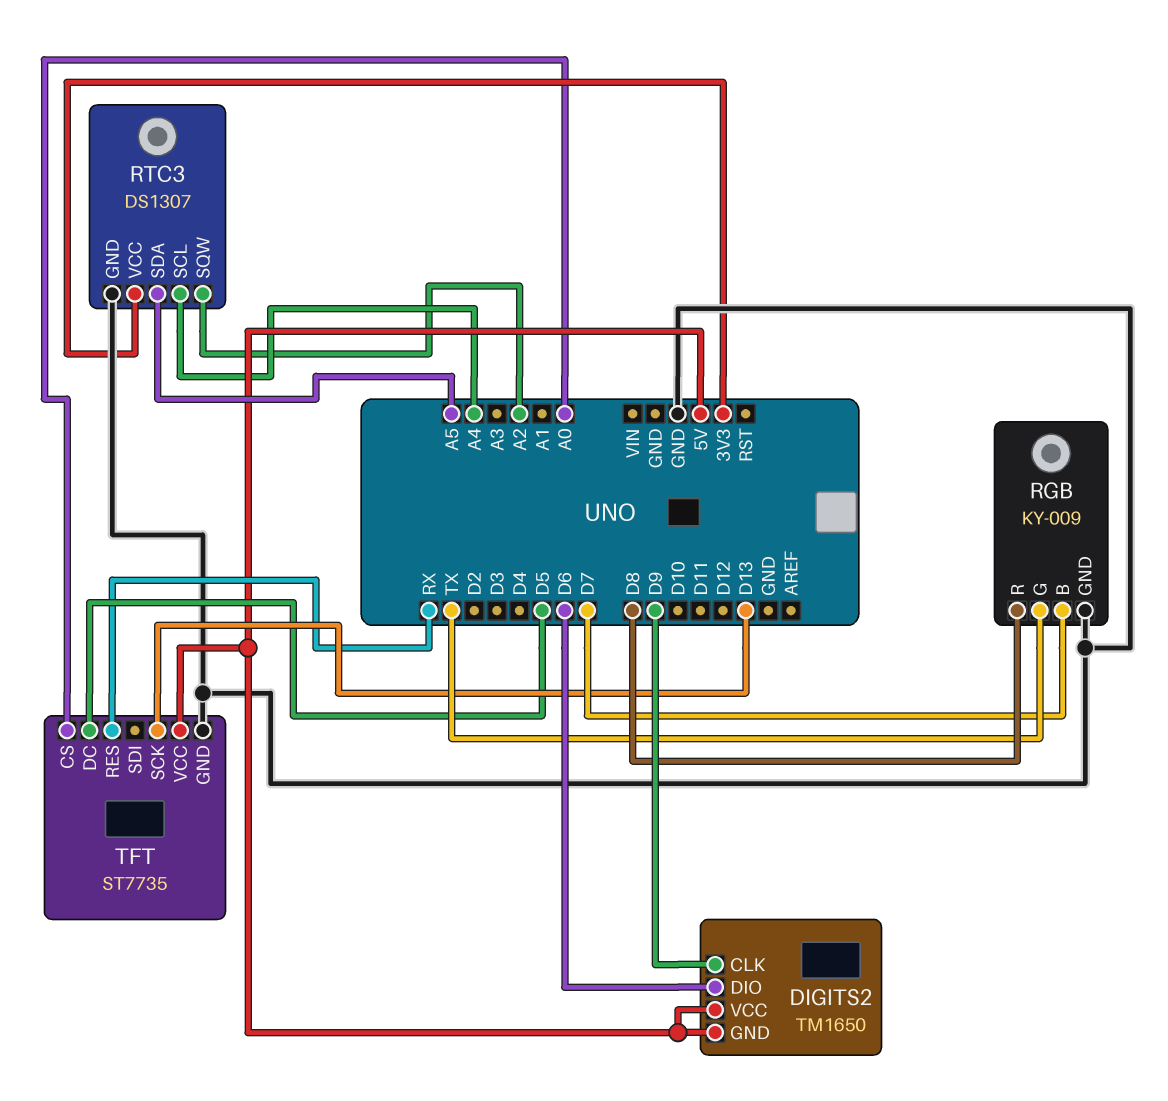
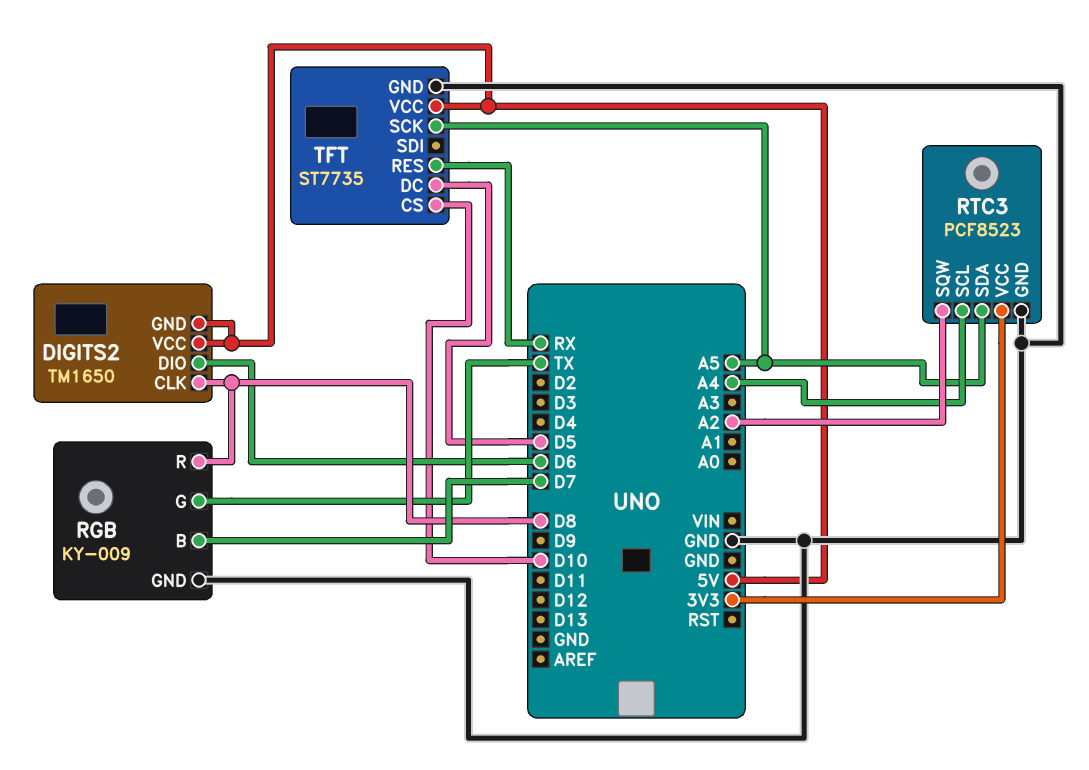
DIGITS2 pin CLK: D9 -> D8
RTC3: DS1307 -> PCF8523
TFT pin CS: A0 -> D10
TFT pin SCK: D13 -> A5

